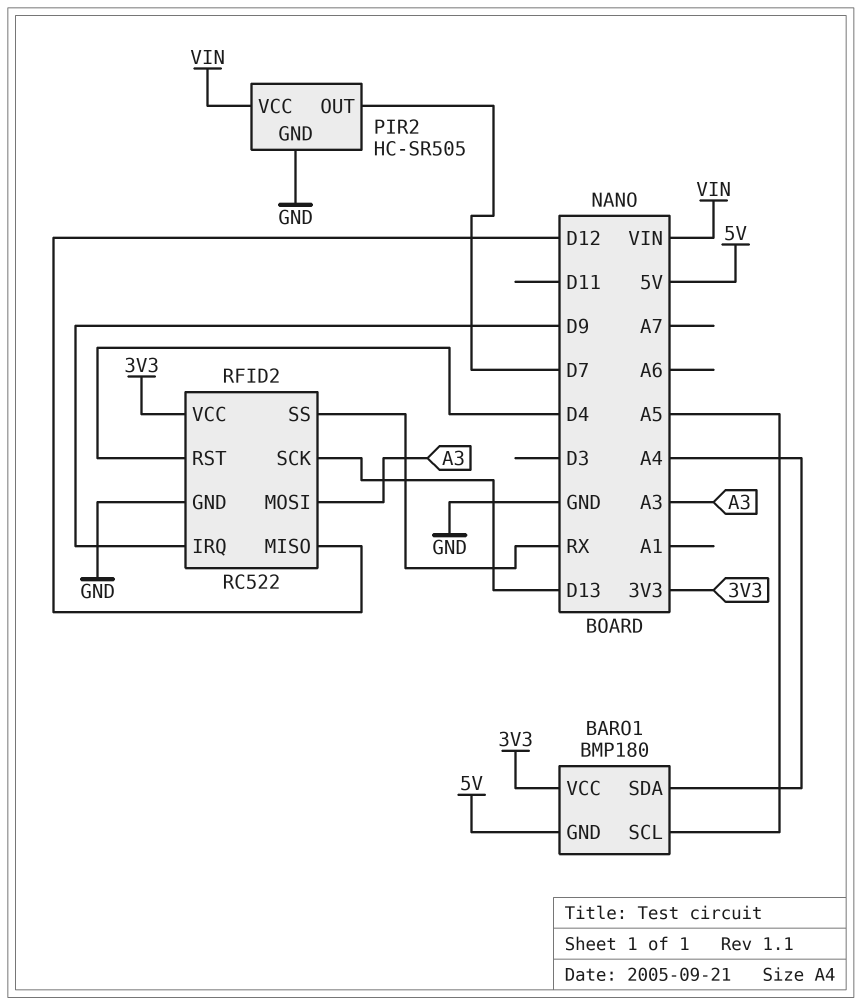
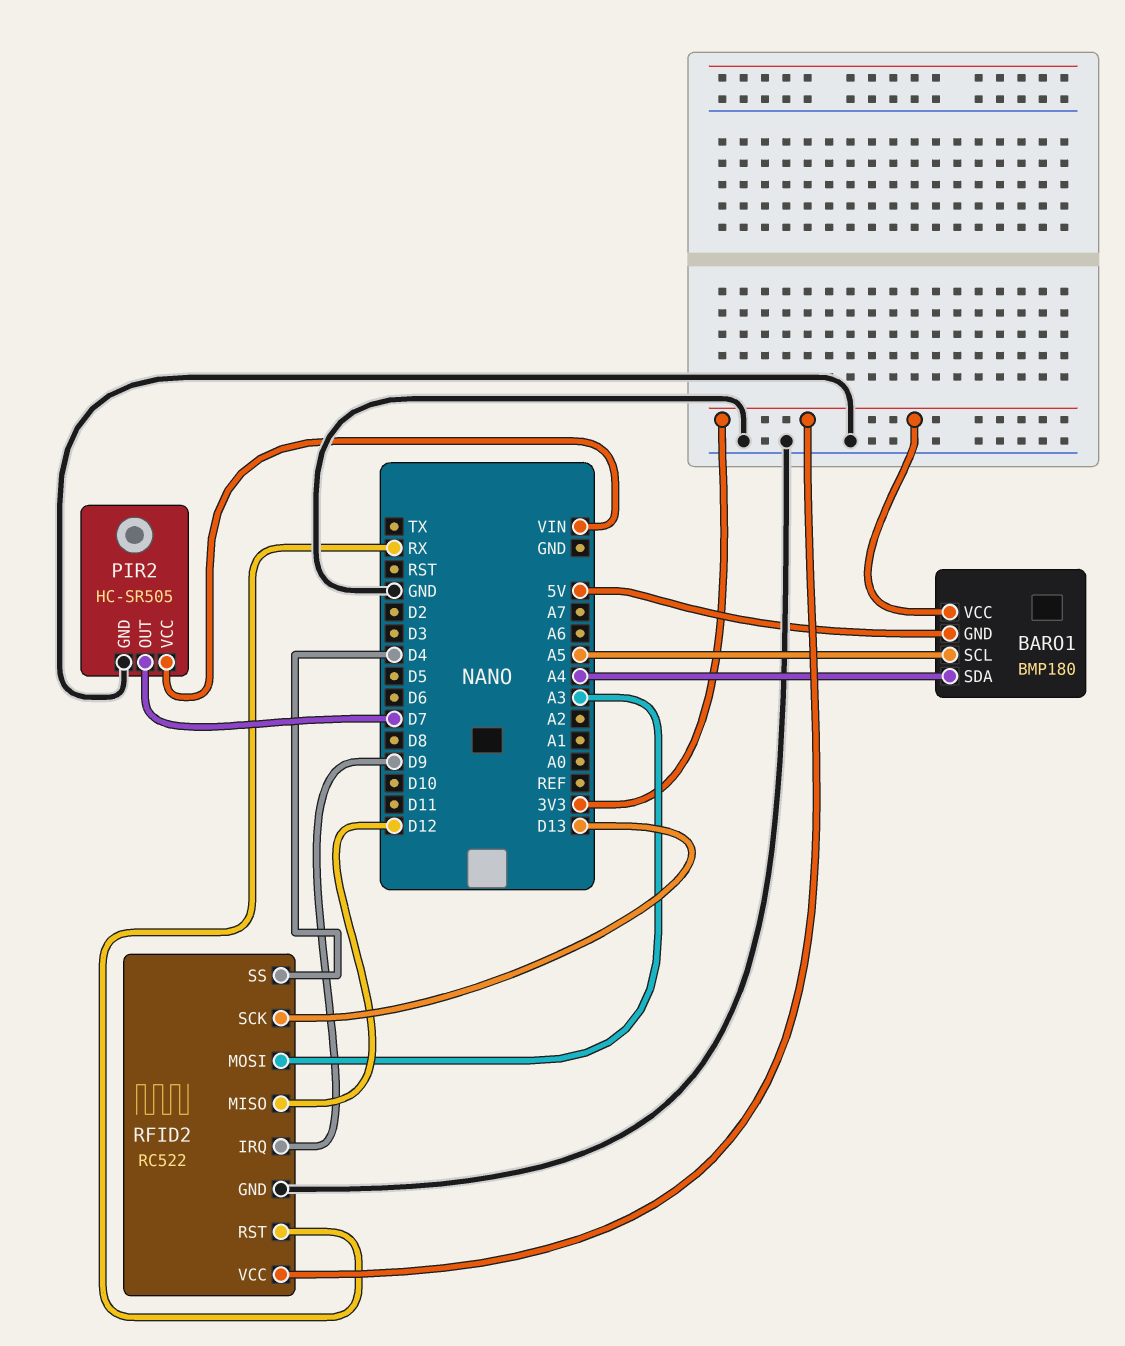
RFID2 pin RST: D4 -> RX
RFID2 pin SS: RX -> D4

